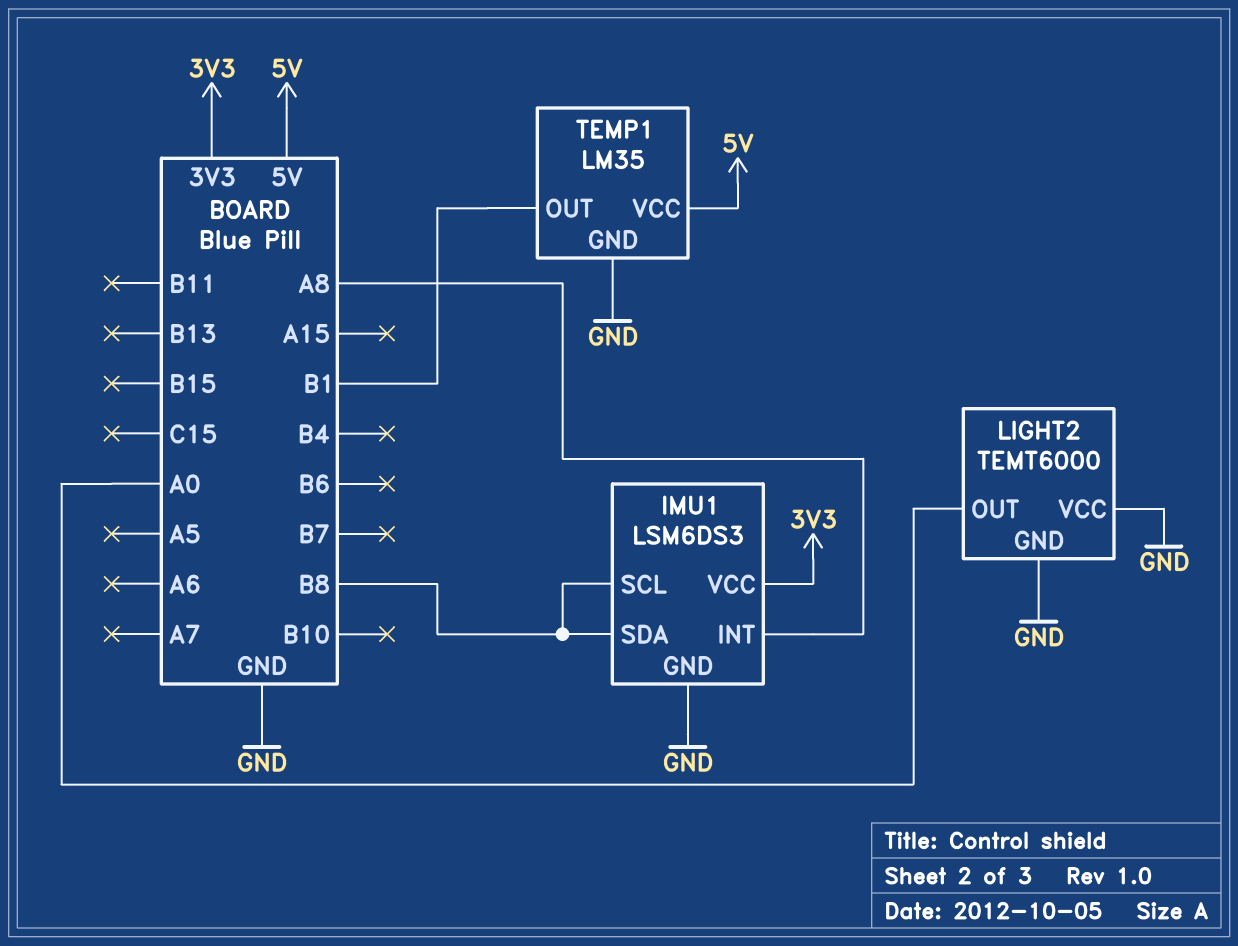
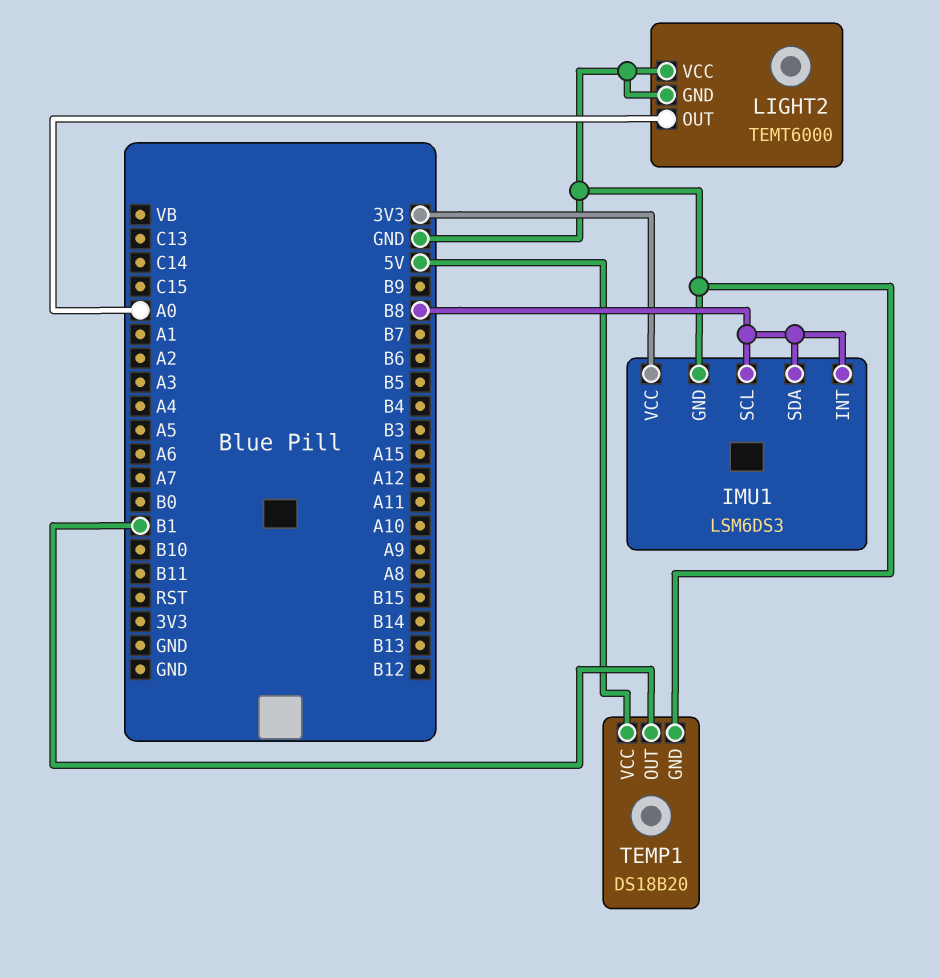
IMU1 pin INT: A8 -> B8
TEMP1: LM35 -> DS18B20

